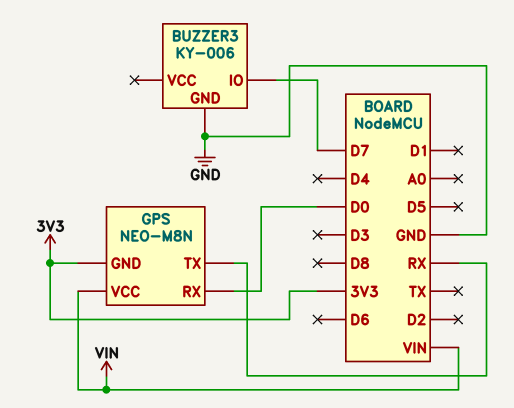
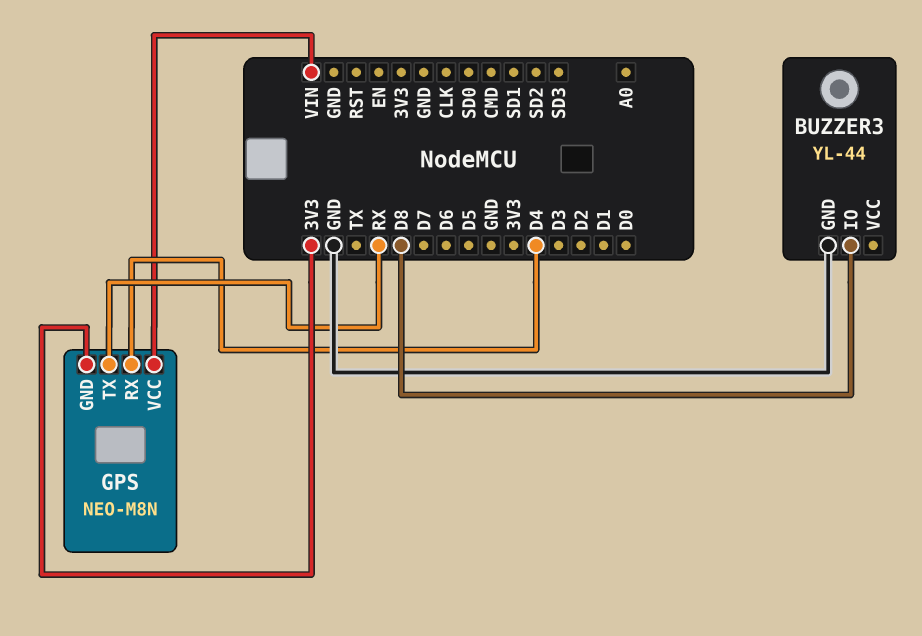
BUZZER3: KY-006 -> YL-44
BUZZER3 pin IO: D7 -> D8
GPS pin RX: D0 -> D4

